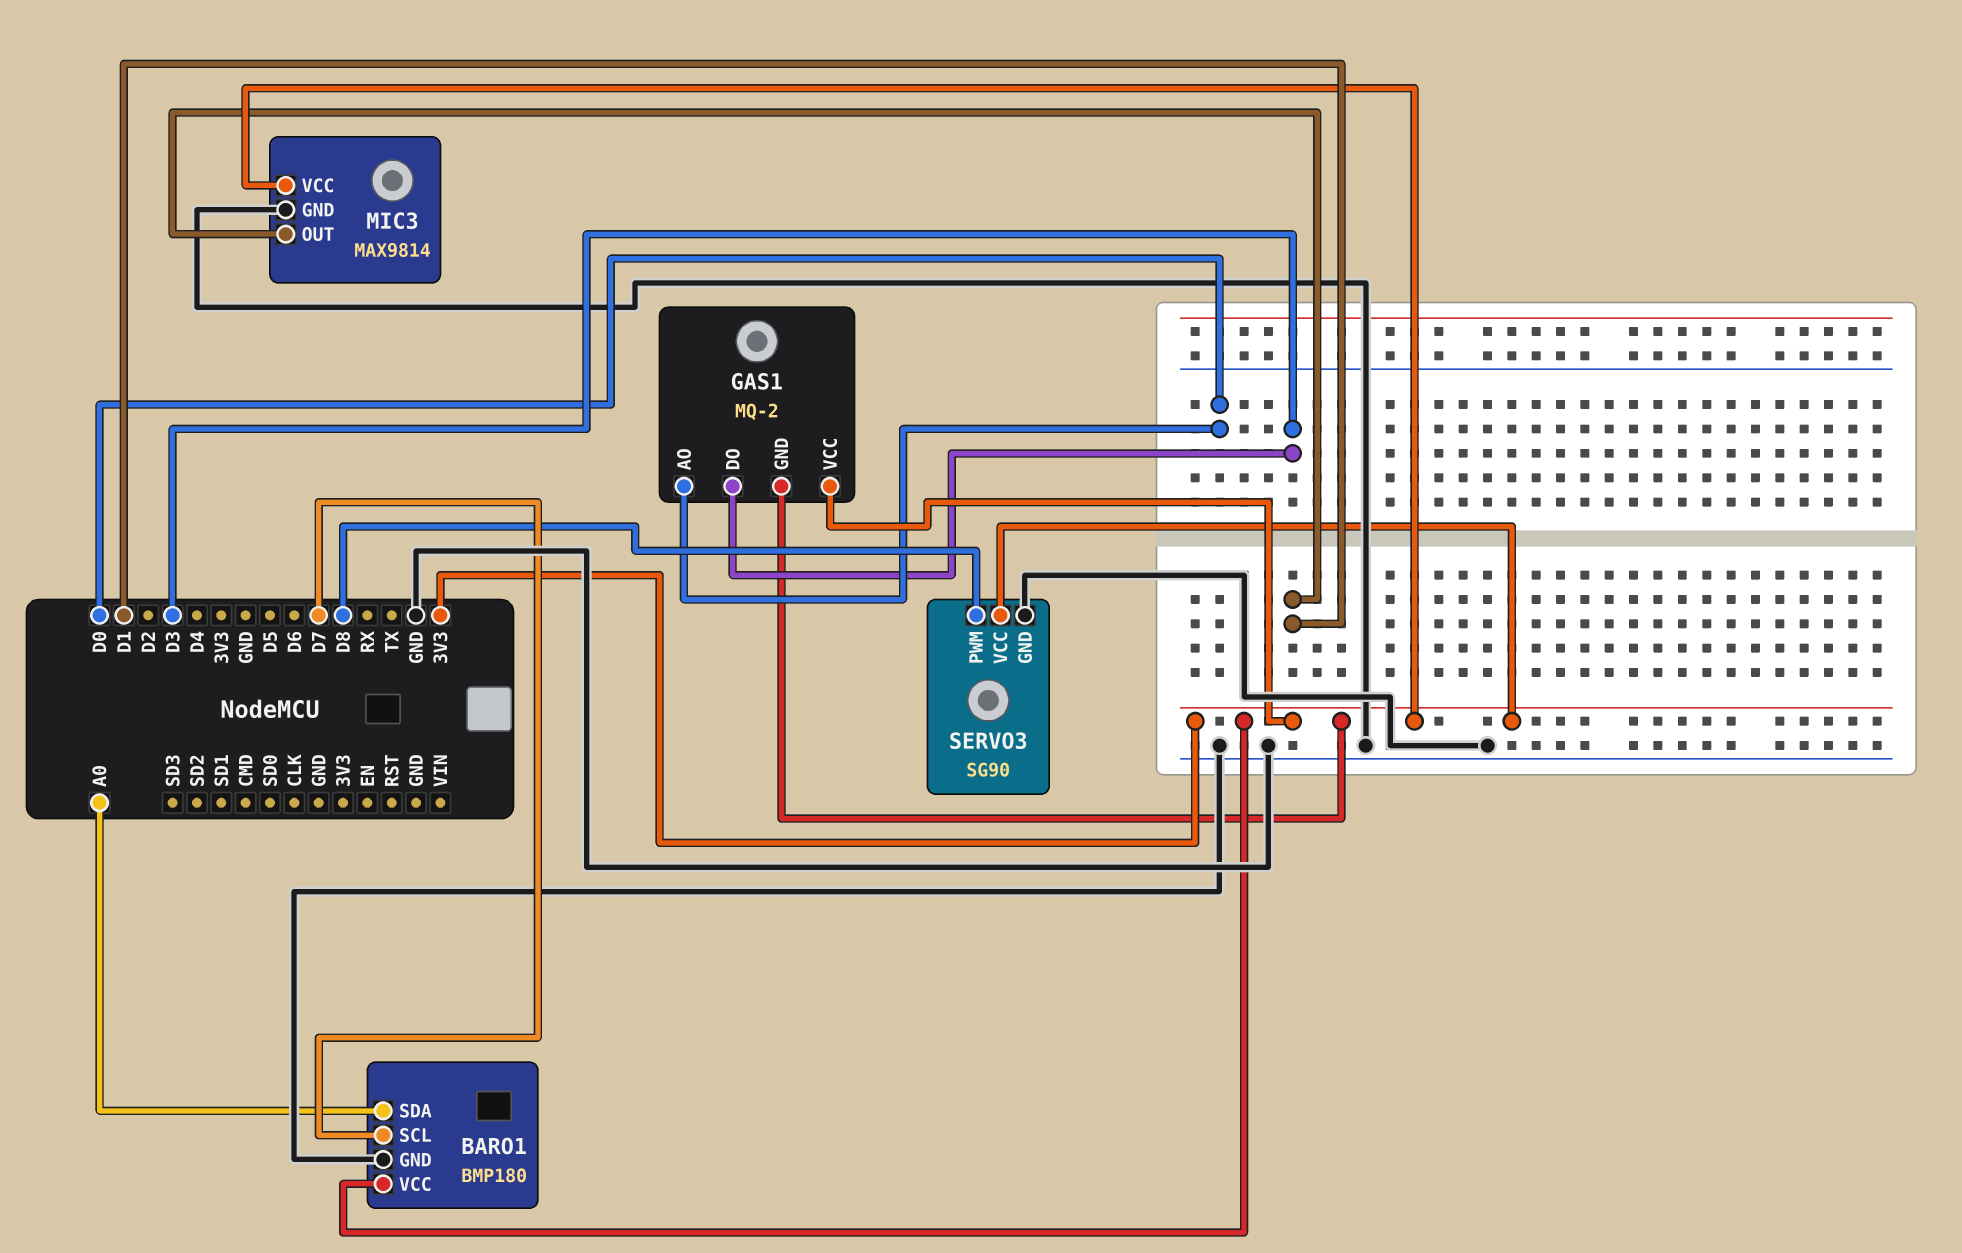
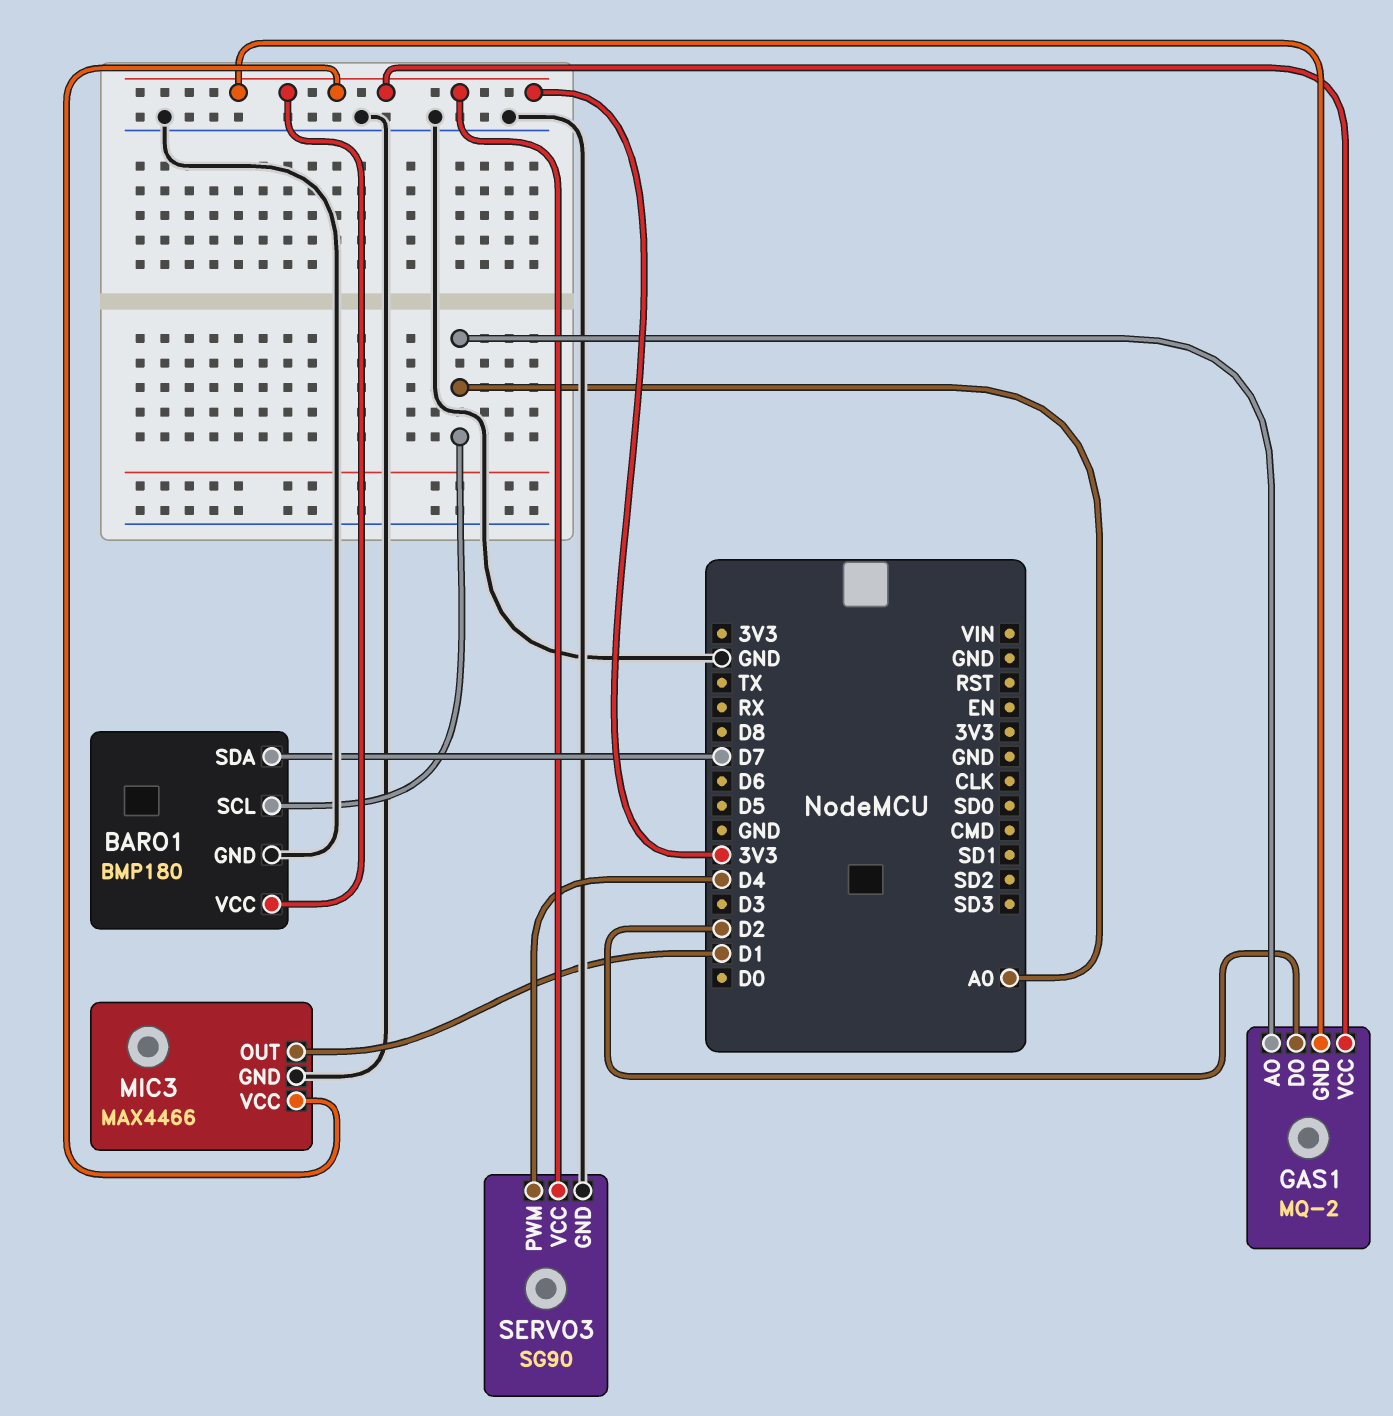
BARO1 pin SCL: D7 -> A0
BARO1 pin SDA: A0 -> D7
GAS1 pin AO: D0 -> A0
GAS1 pin DO: D3 -> D2
MIC3: MAX9814 -> MAX4466
SERVO3 pin PWM: D8 -> D4

